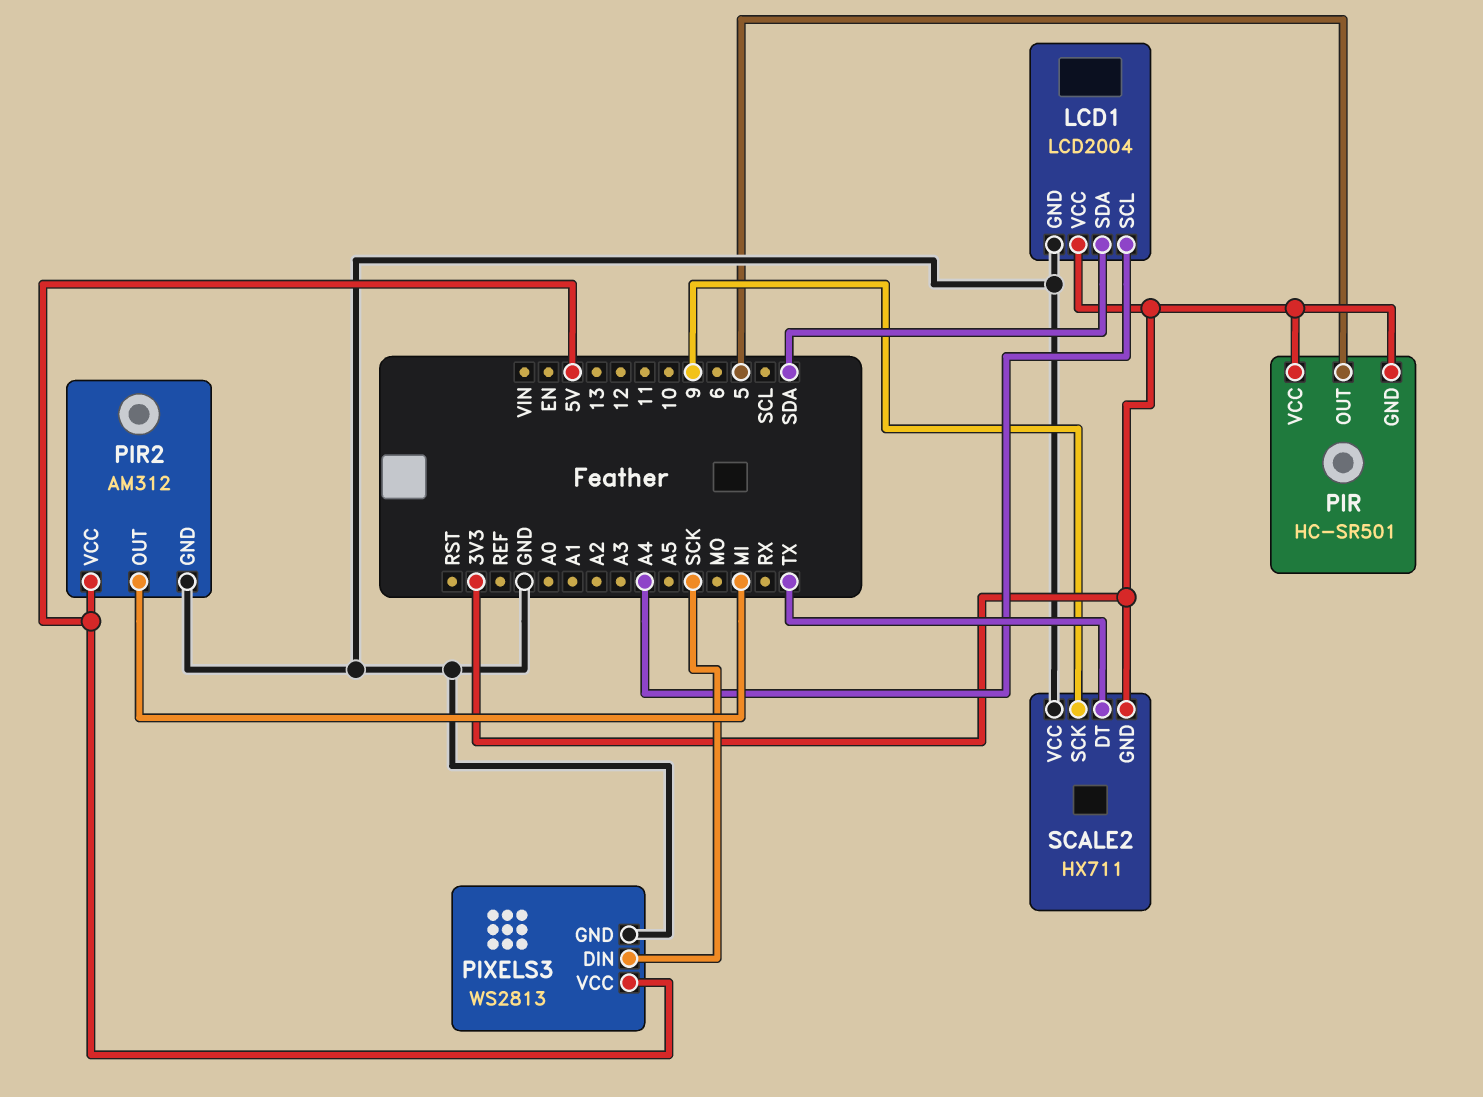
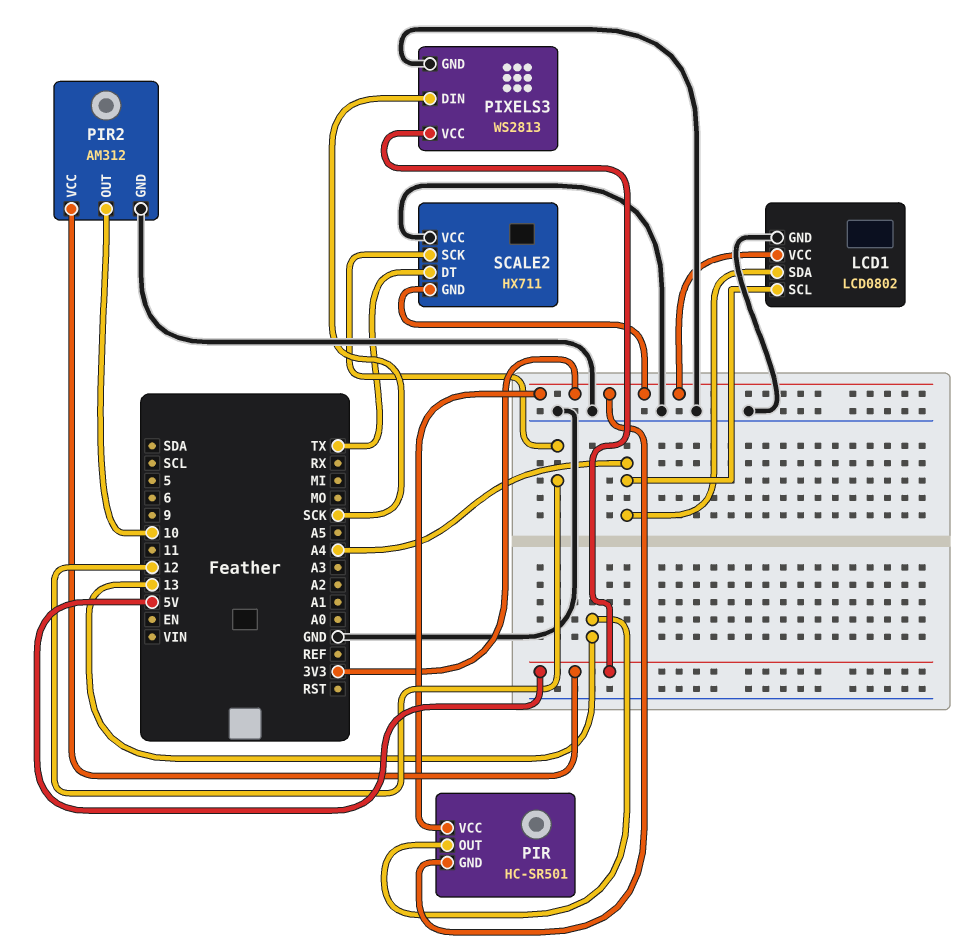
LCD1: LCD2004 -> LCD0802
LCD1 pin SDA: SDA -> A4
PIR pin OUT: 5 -> 13
PIR2 pin OUT: MI -> 10
SCALE2 pin SCK: 9 -> 12

